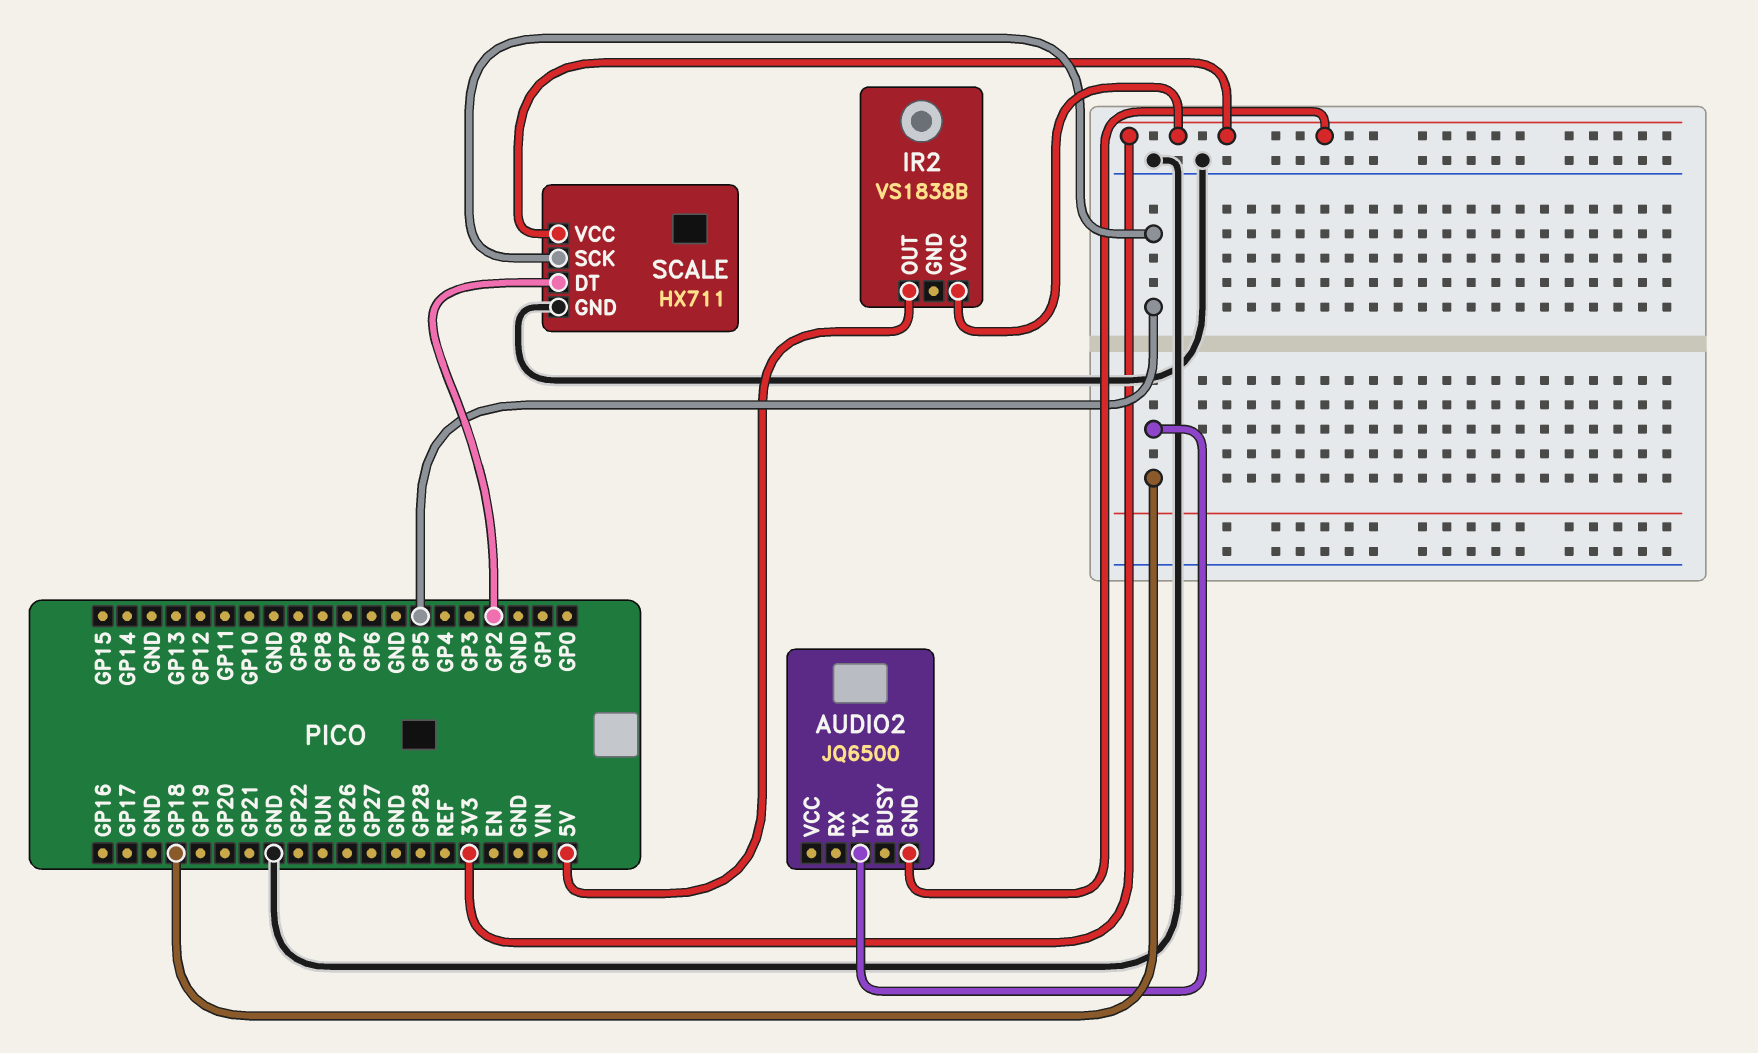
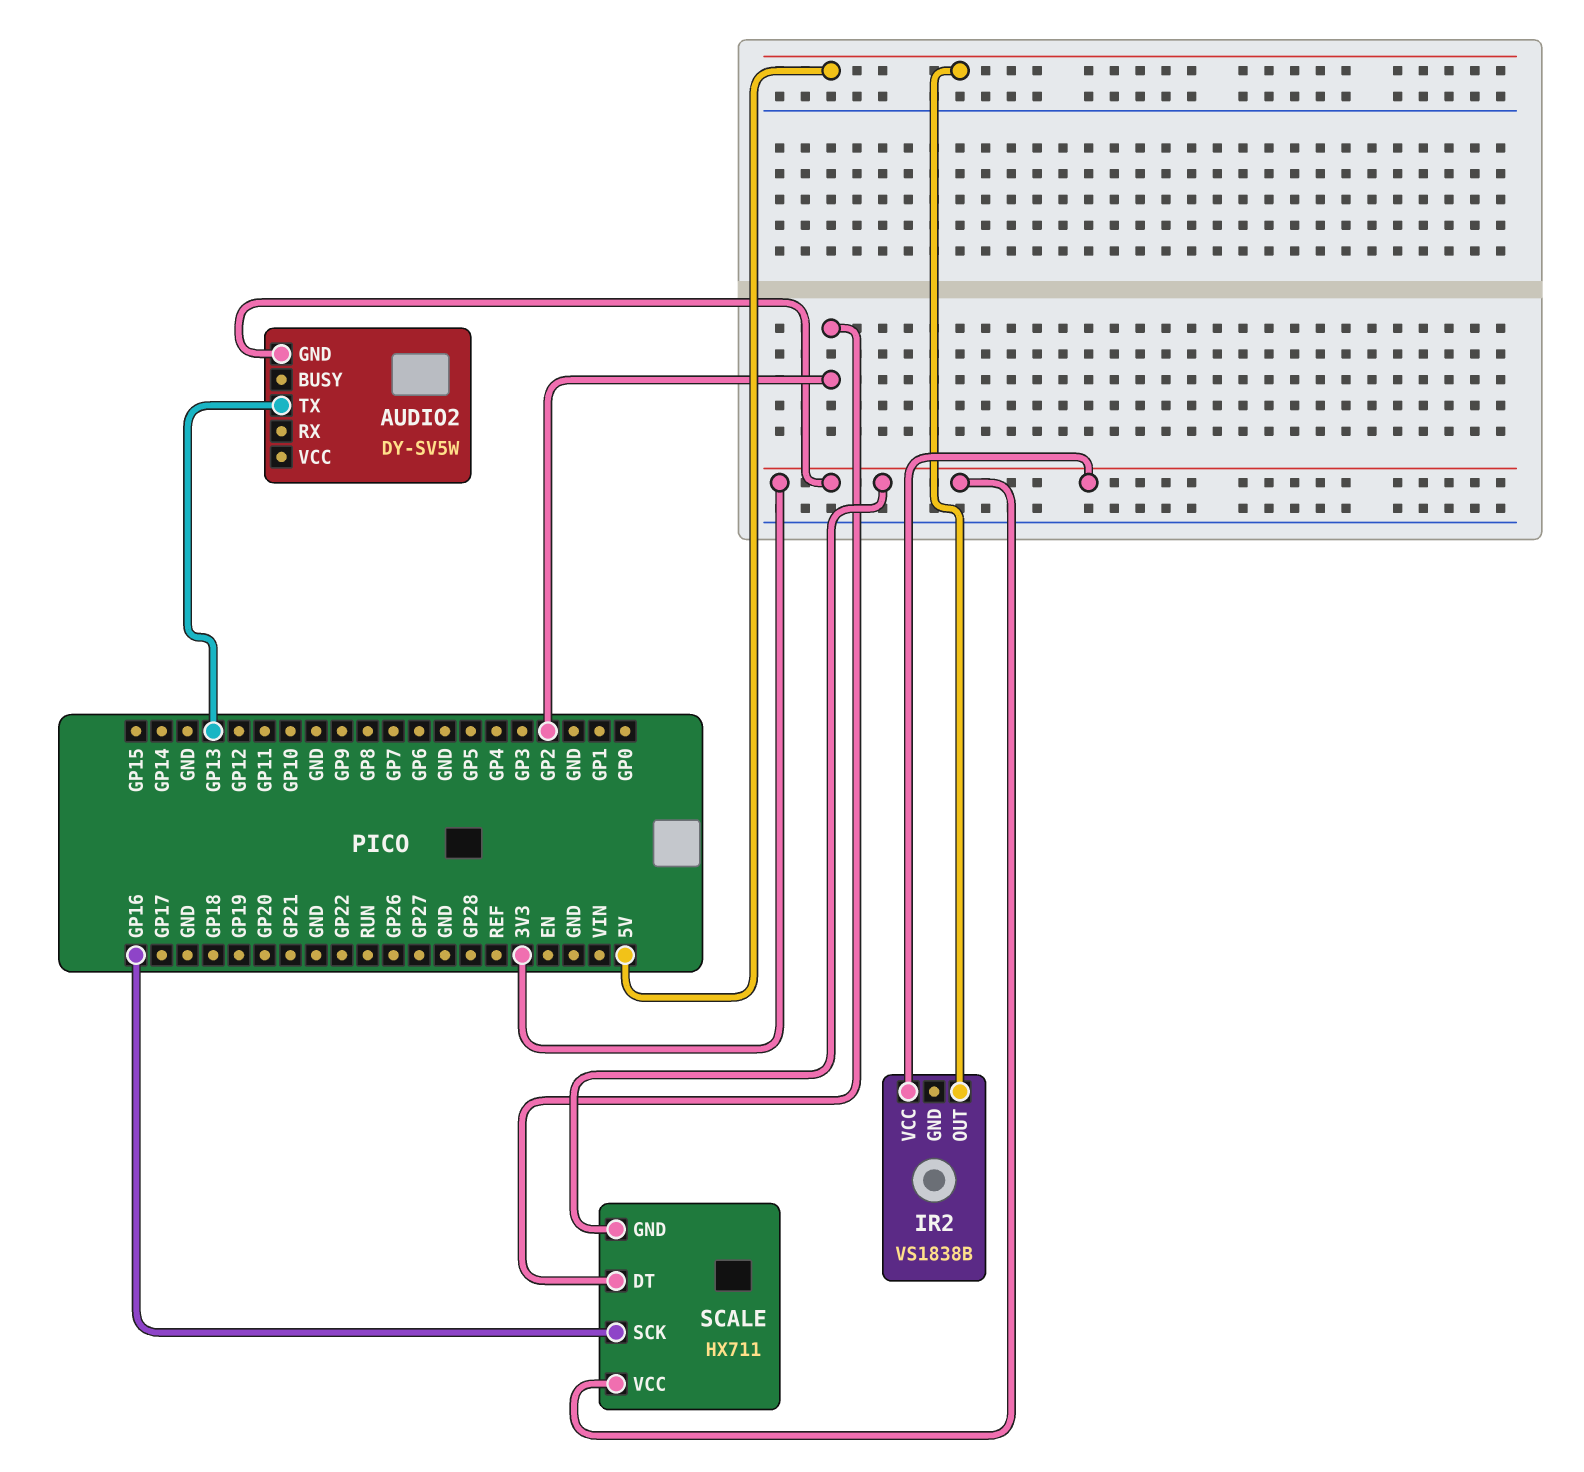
AUDIO2: JQ6500 -> DY-SV5W
AUDIO2 pin TX: GP18 -> GP13
SCALE pin GND: GND -> 3V3
SCALE pin SCK: GP5 -> GP16

